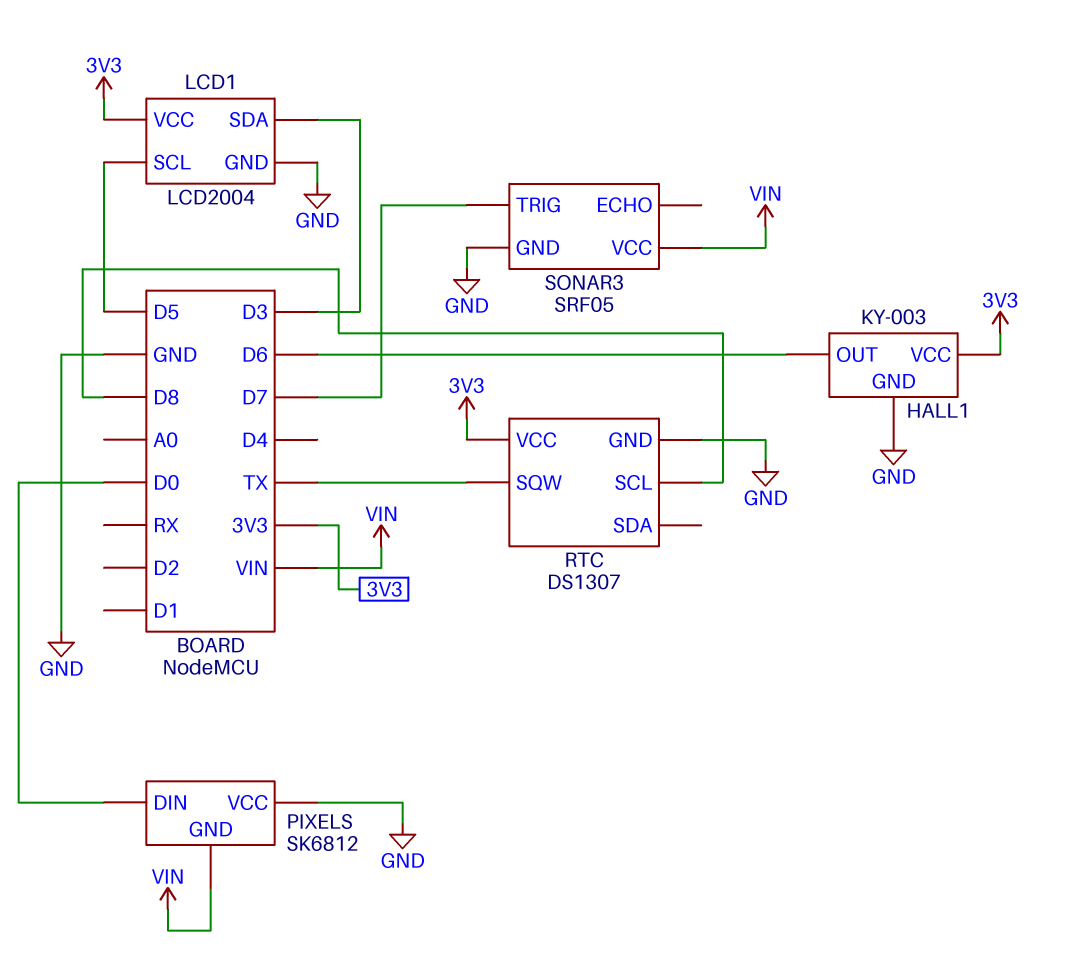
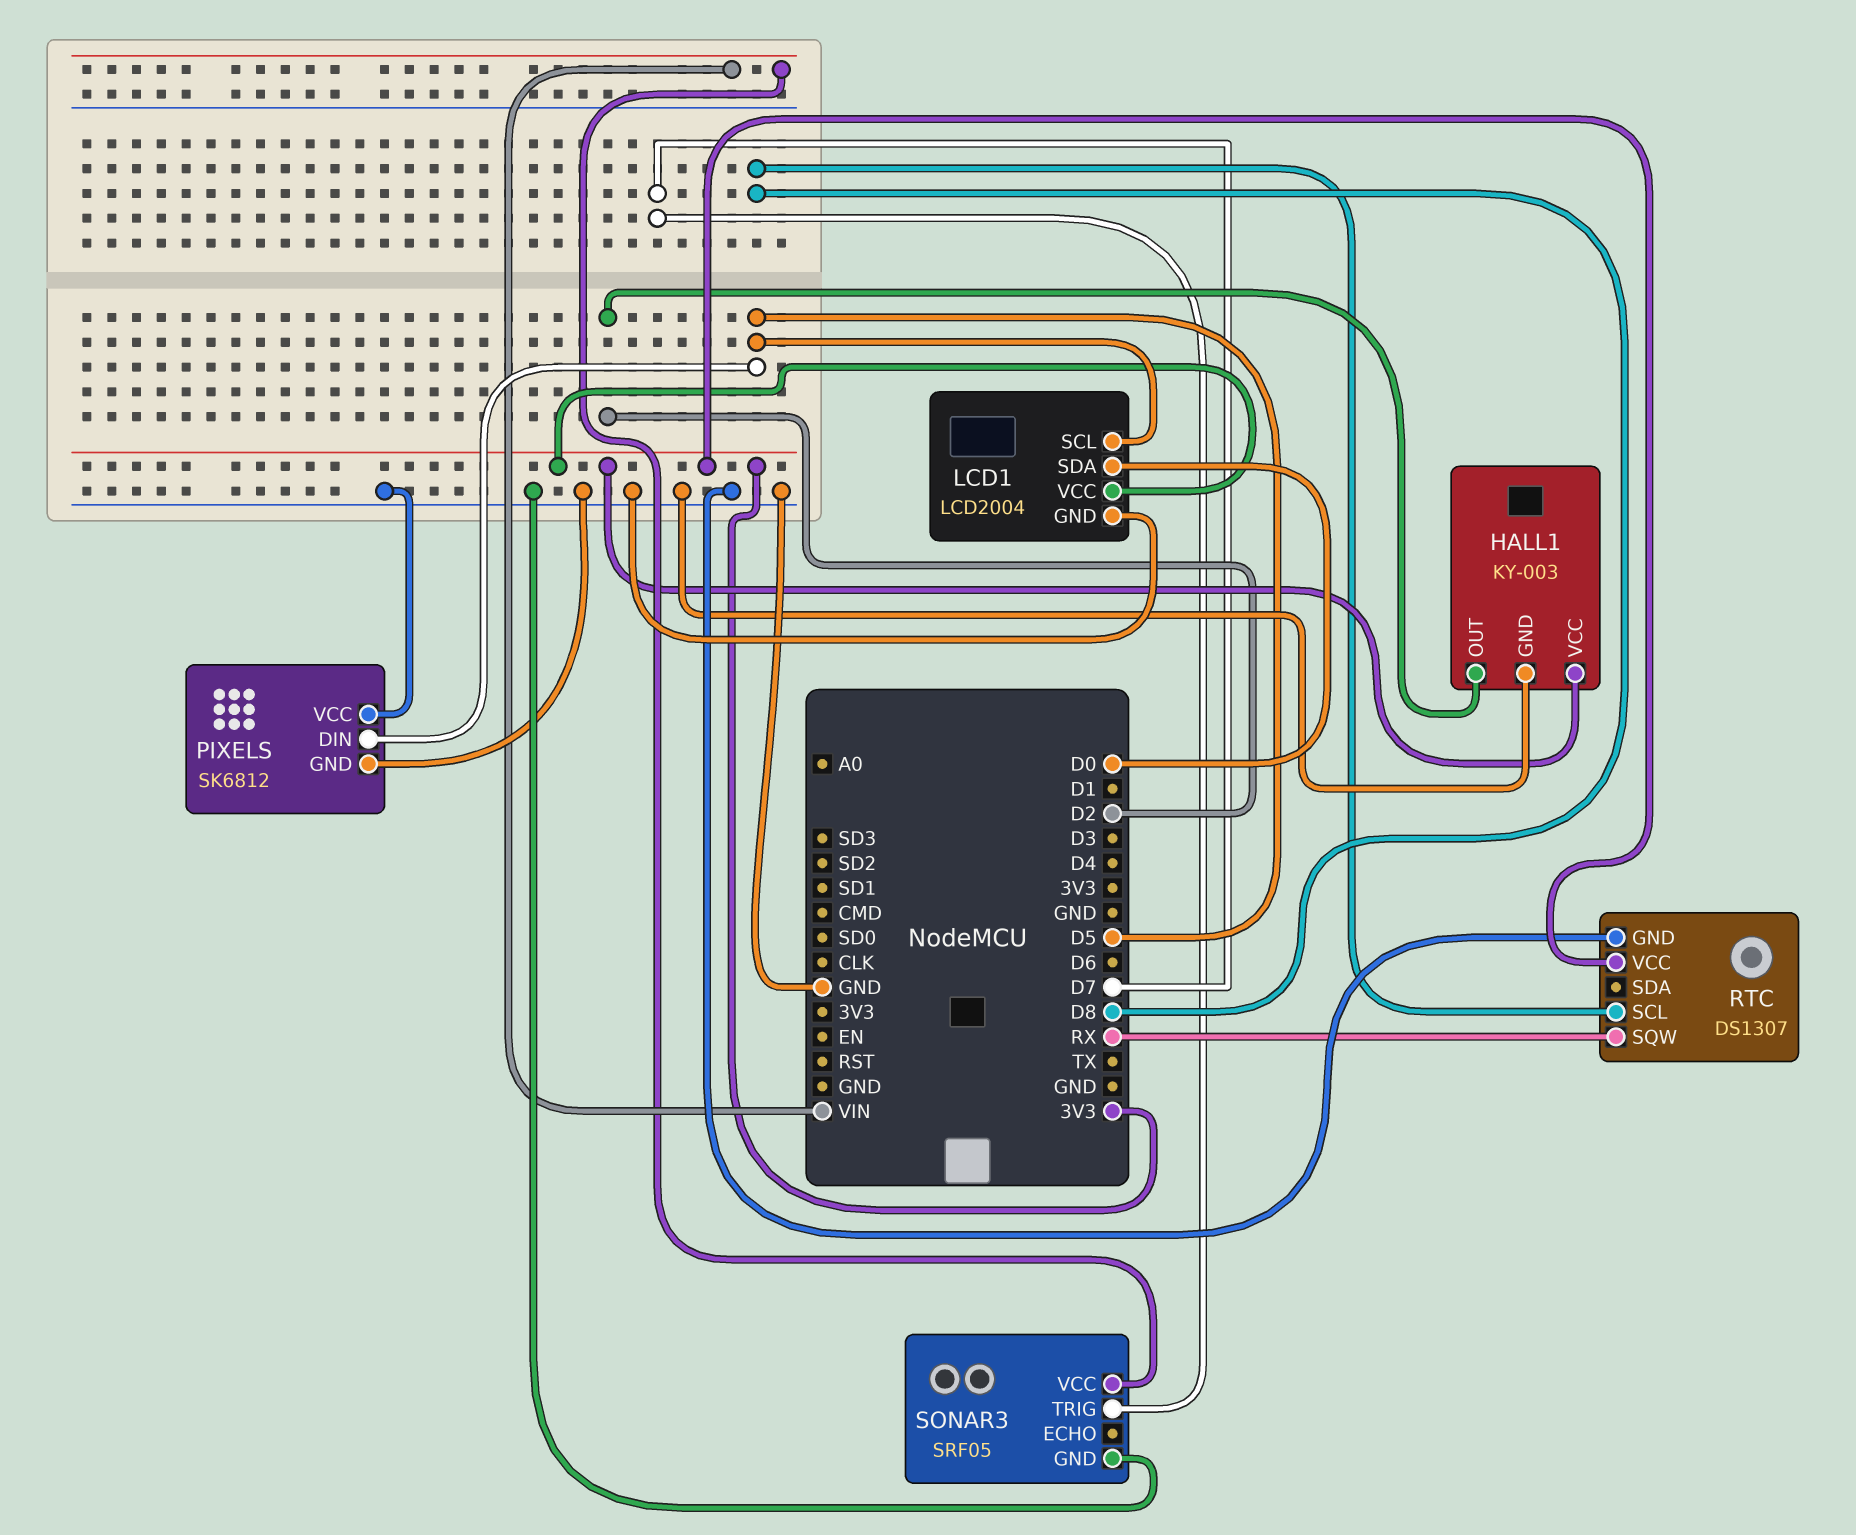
HALL1 pin OUT: D6 -> D2
LCD1 pin SDA: D3 -> D0
PIXELS pin DIN: D0 -> D5
PIXELS pin GND: VIN -> GND
RTC pin SQW: TX -> RX

